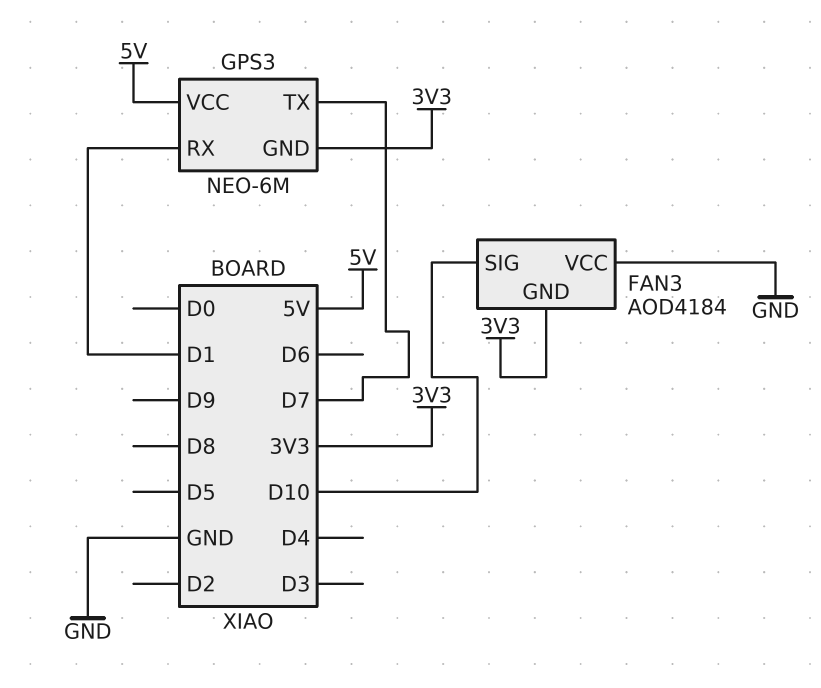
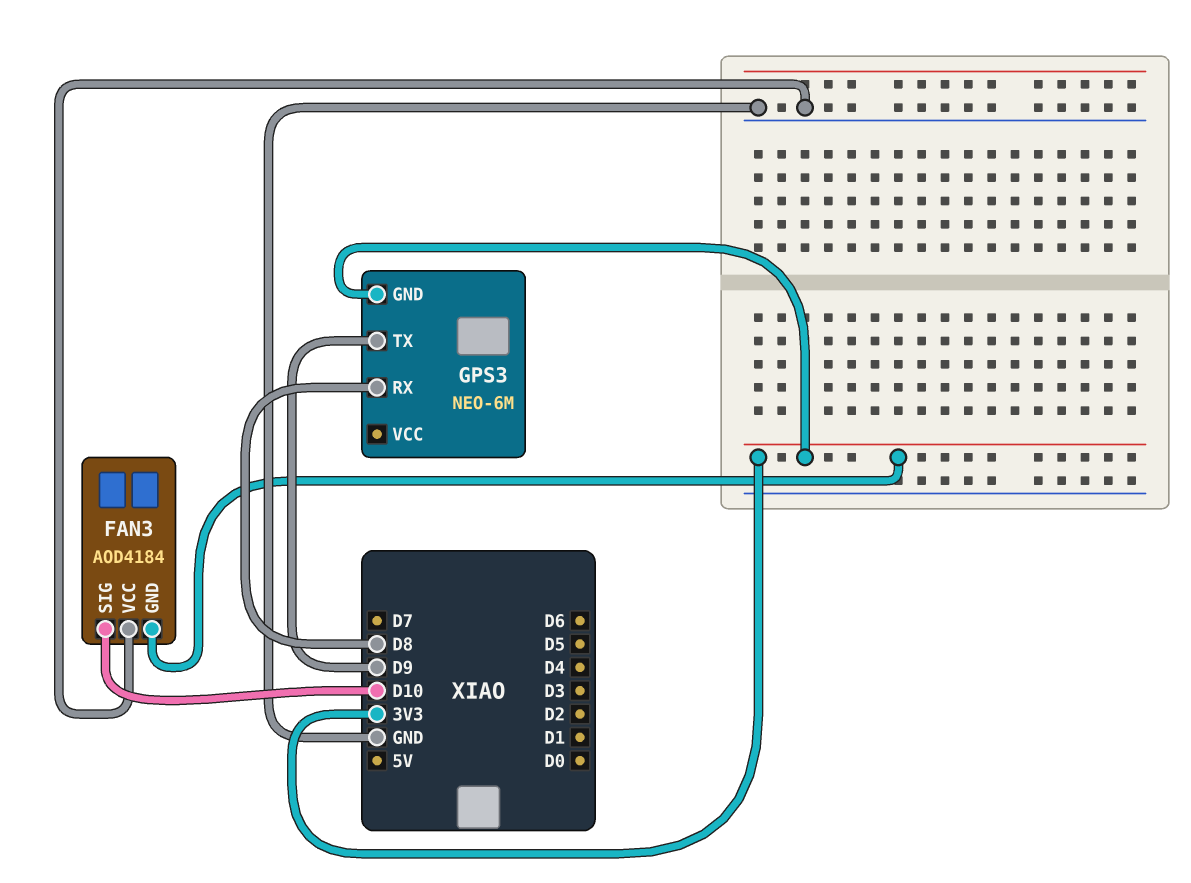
GPS3 pin RX: D1 -> D8
GPS3 pin TX: D7 -> D9
GPS3 pin VCC: 5V -> none

